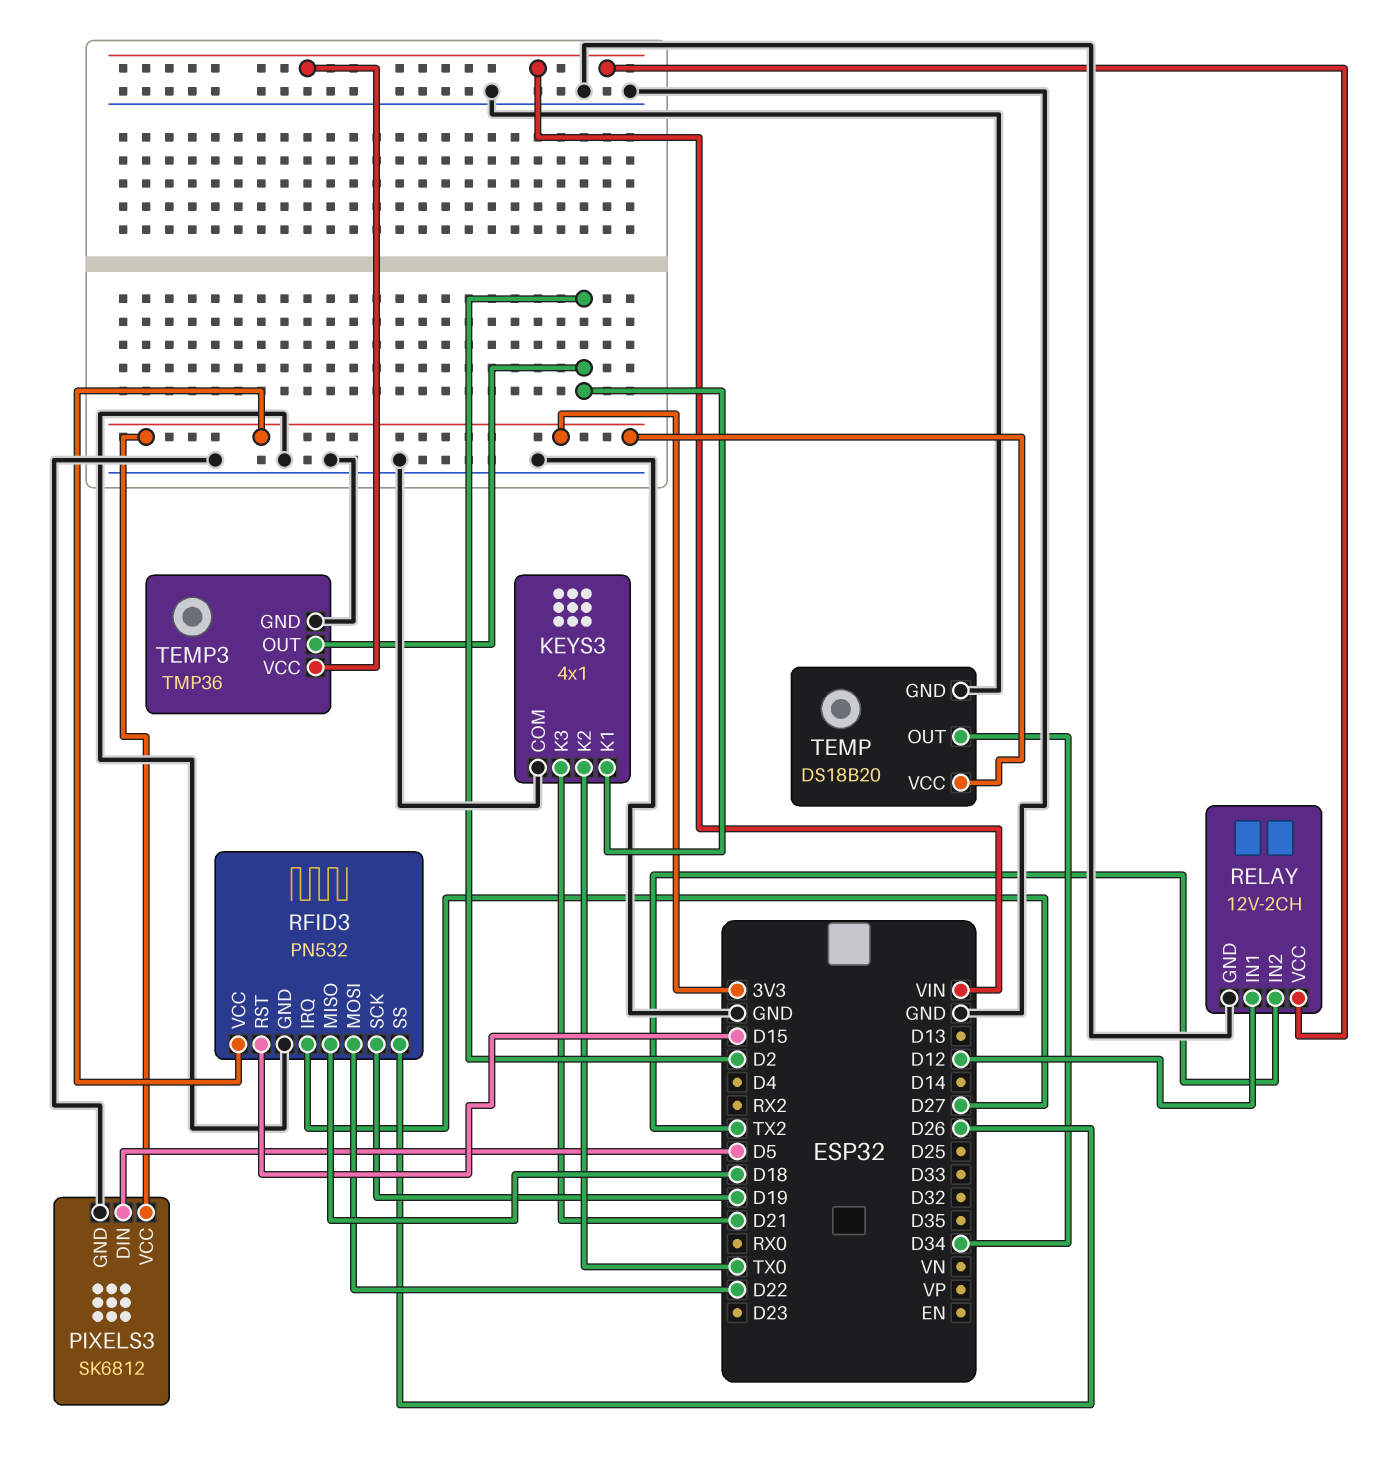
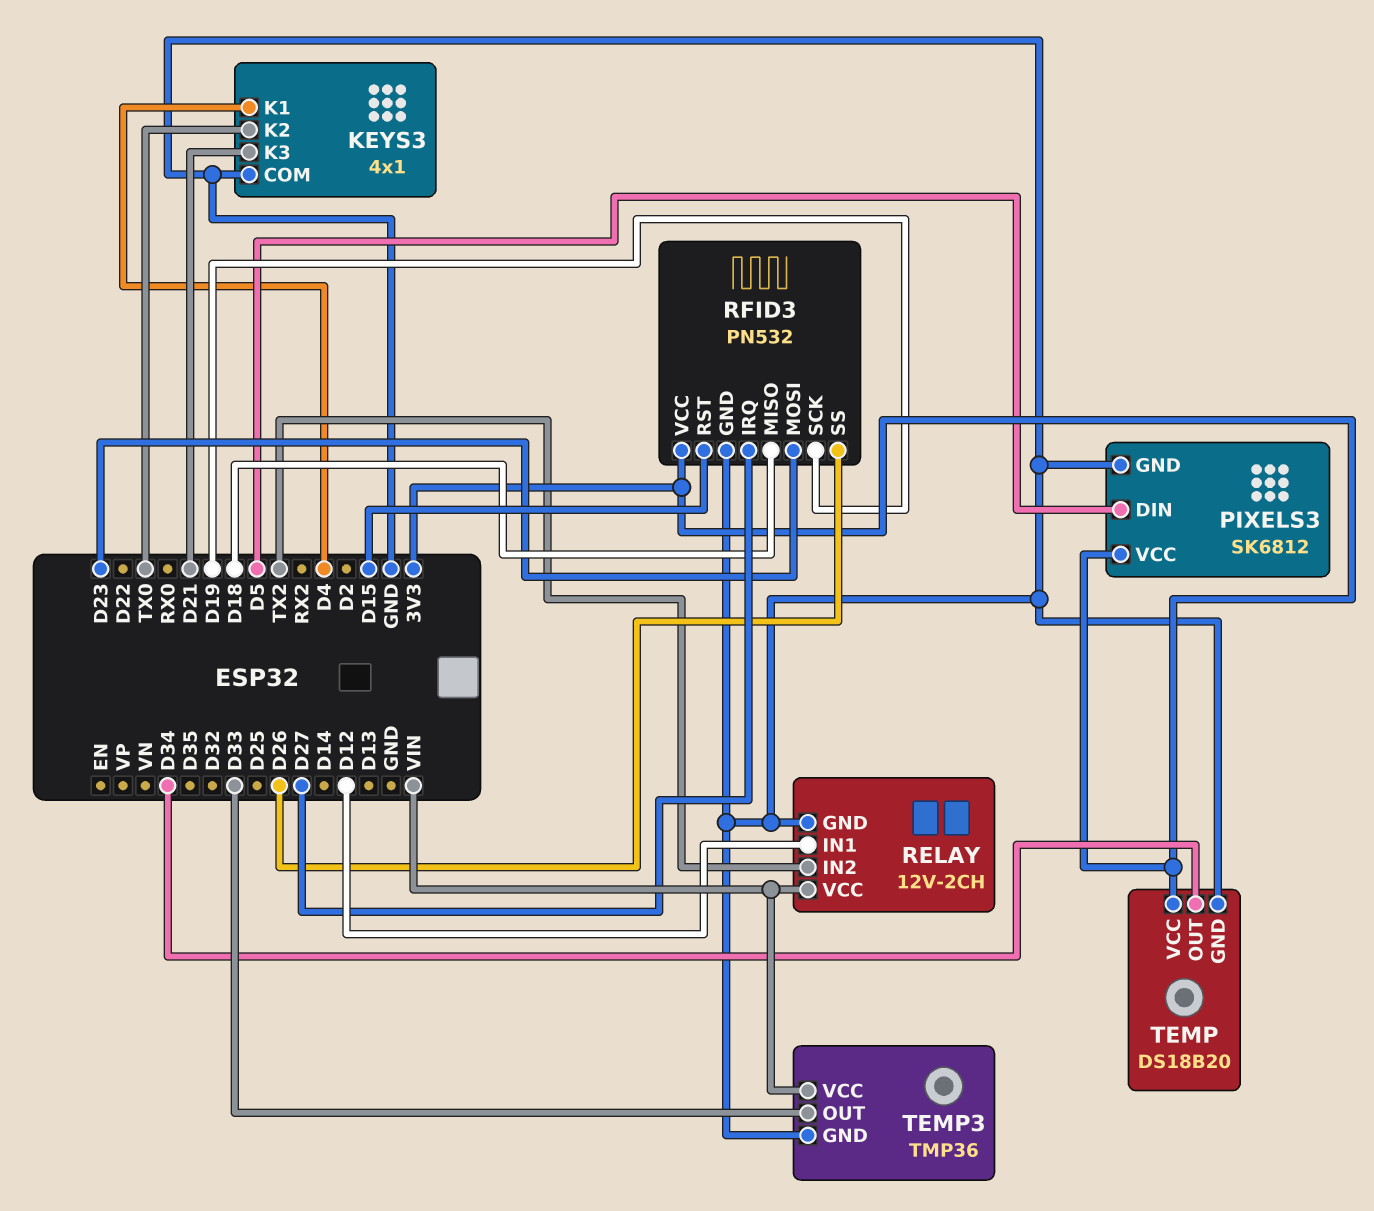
KEYS3 pin K1: D2 -> D4
RFID3 pin MOSI: D22 -> D23
TEMP3 pin OUT: D2 -> D33

